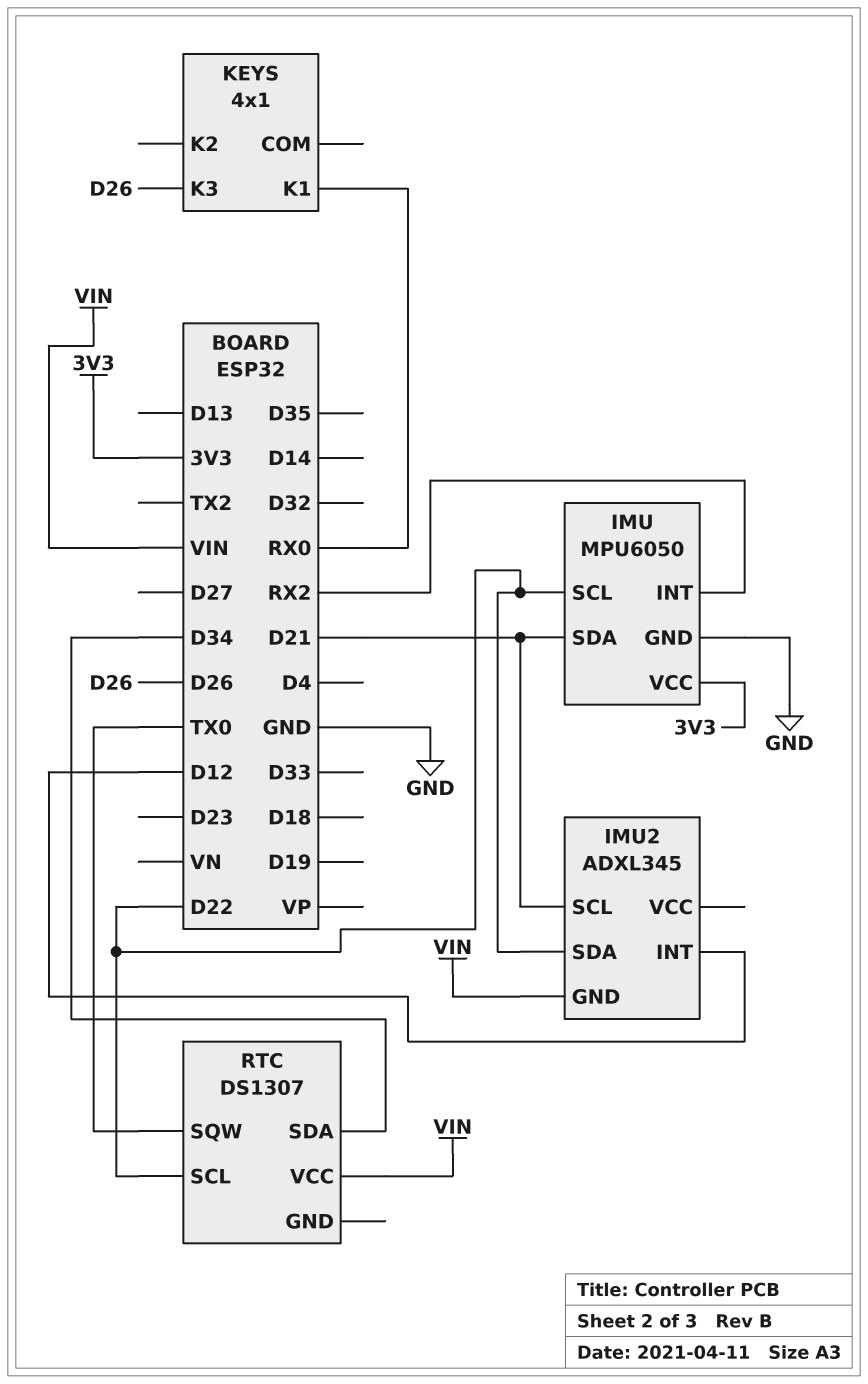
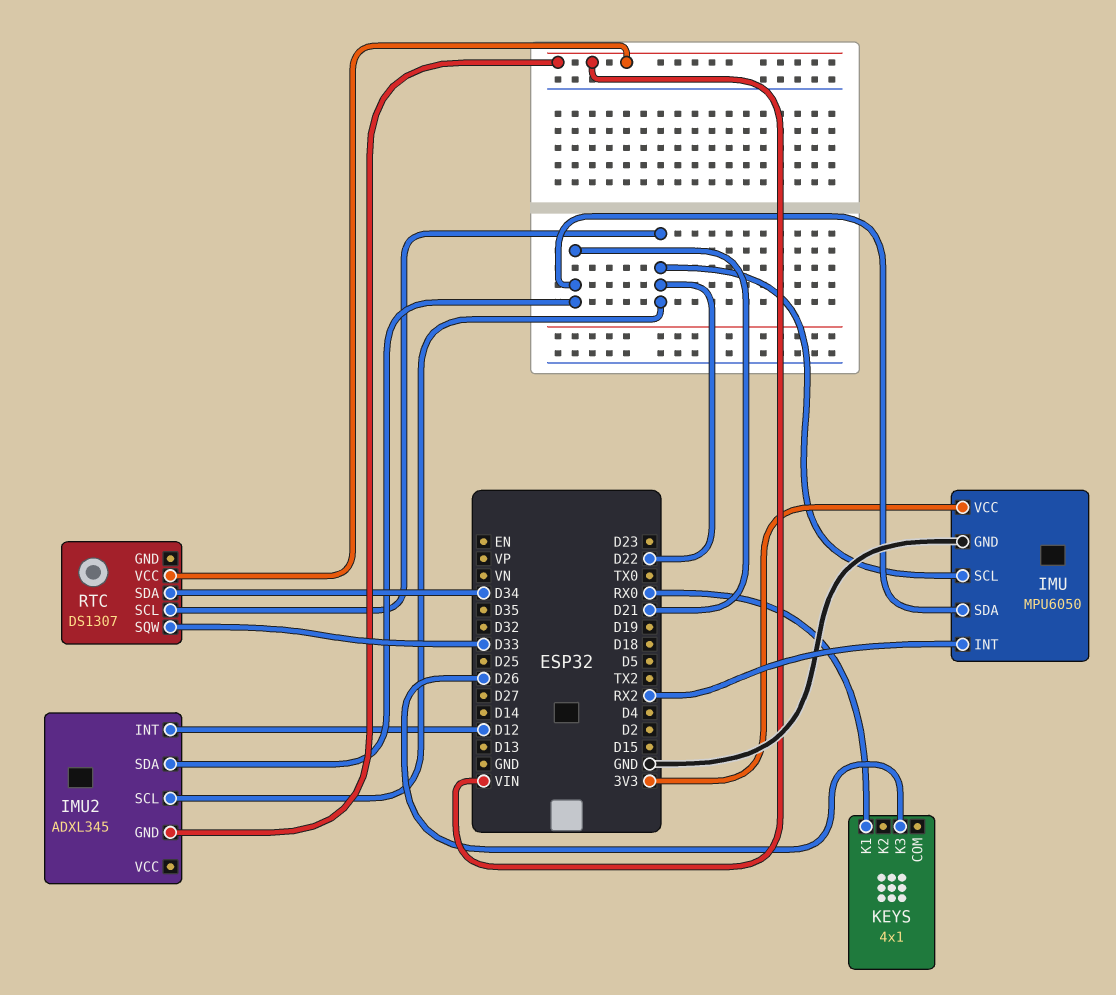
IMU2 pin SCL: D21 -> D22
IMU2 pin SDA: D22 -> D21
RTC pin SQW: TX0 -> D33

